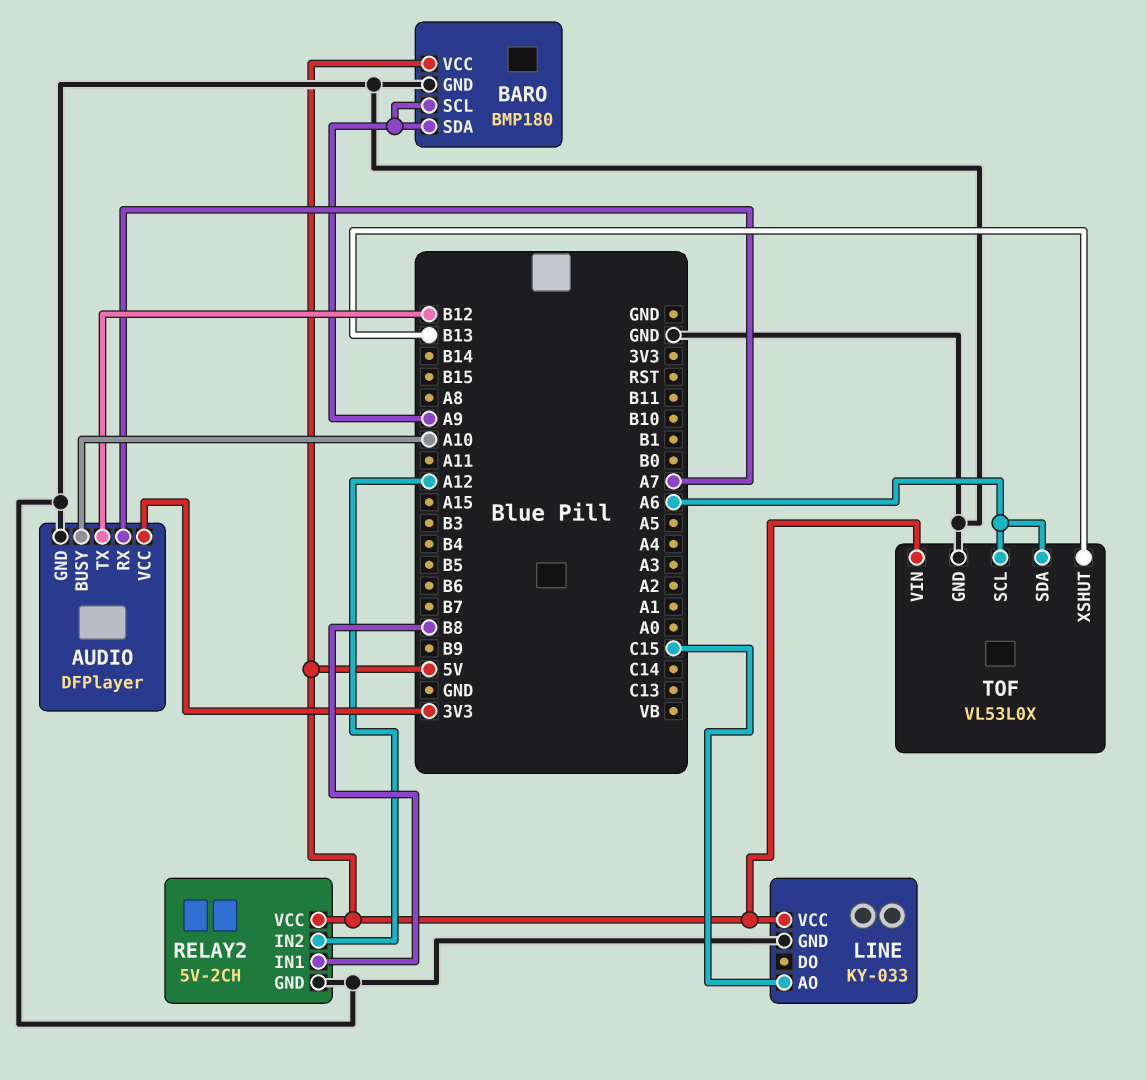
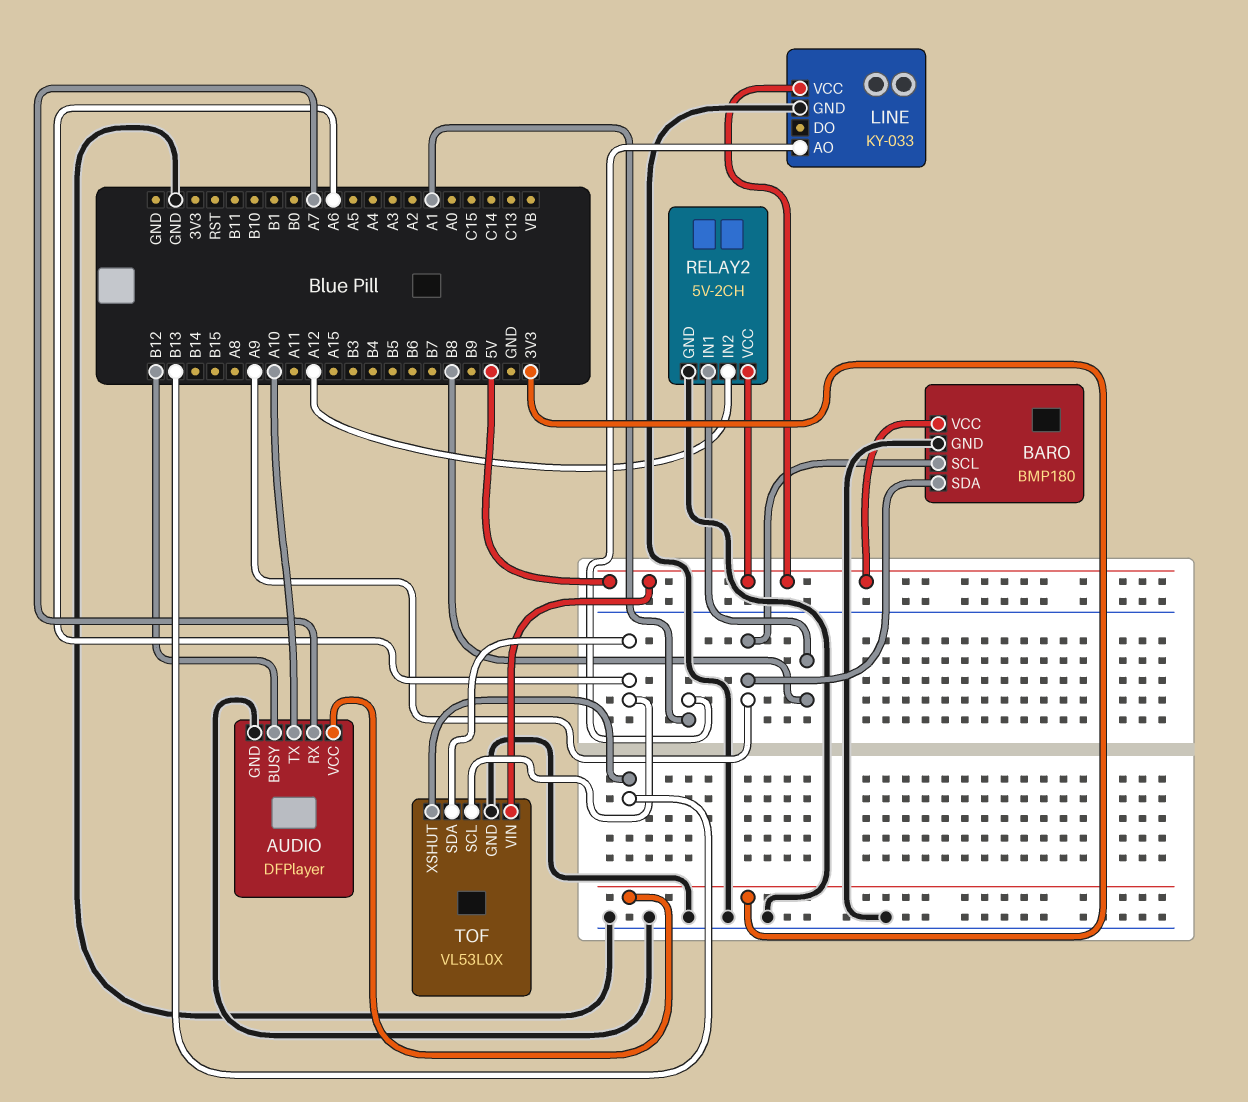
AUDIO pin BUSY: A10 -> B12
AUDIO pin TX: B12 -> A10
LINE pin AO: C15 -> A1

